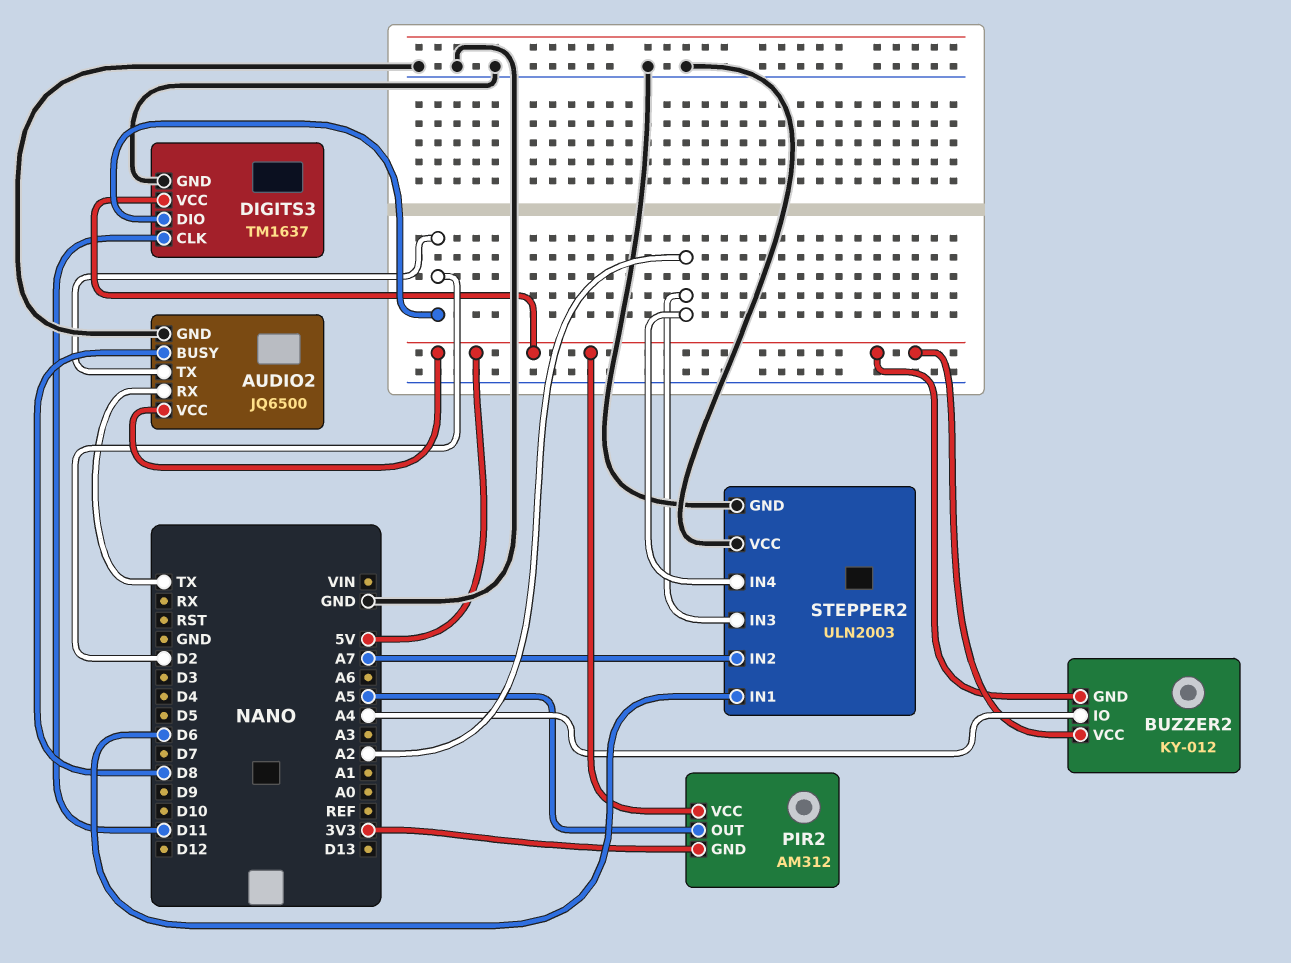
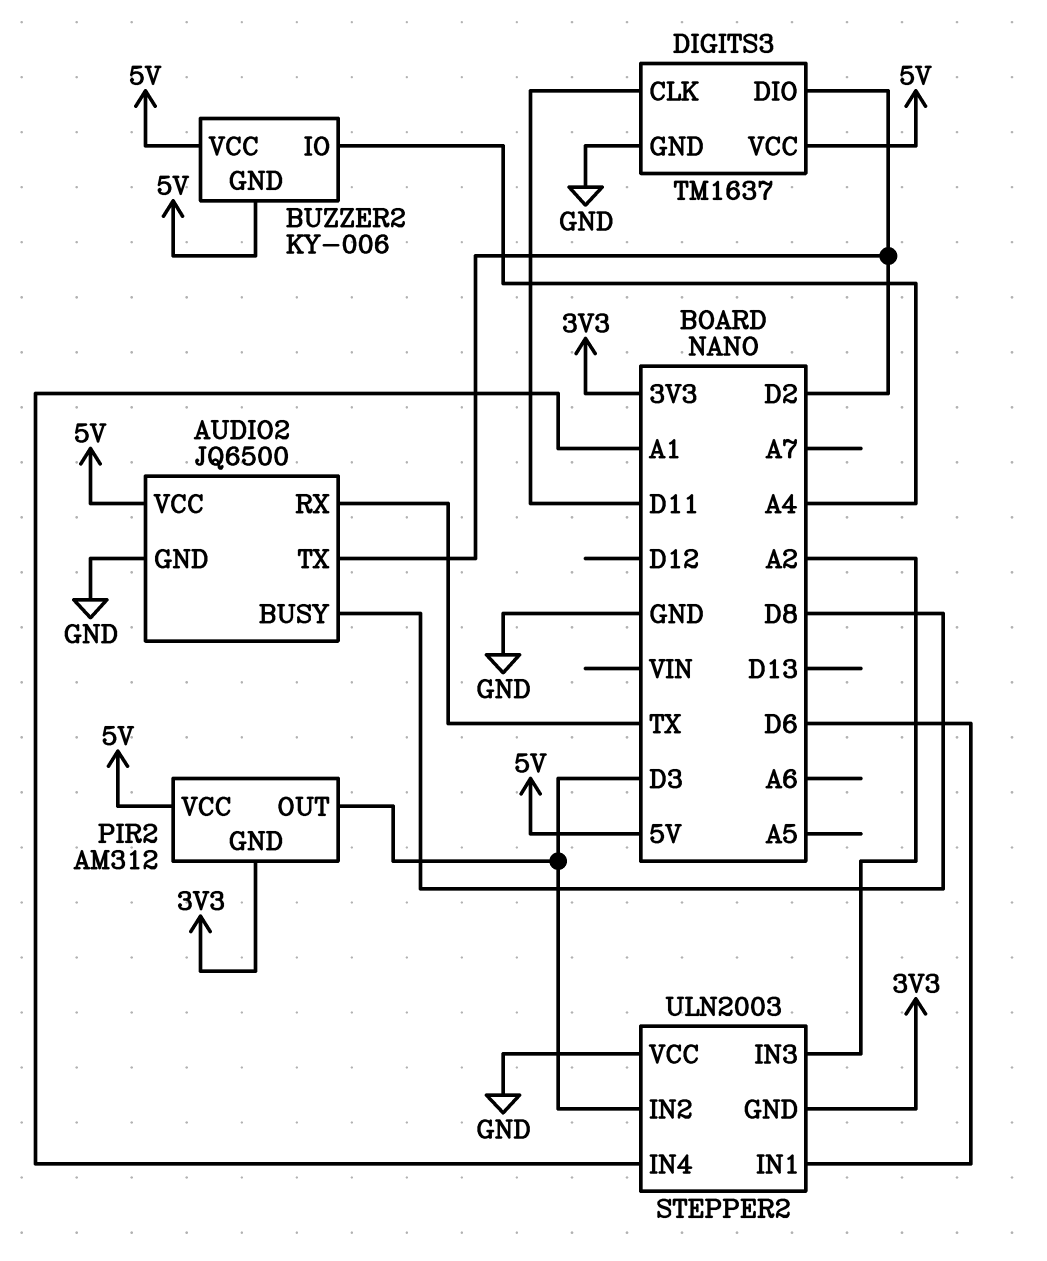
BUZZER2: KY-012 -> KY-006
PIR2 pin OUT: A5 -> D3
STEPPER2 pin GND: GND -> 3V3
STEPPER2 pin IN2: A7 -> D3
STEPPER2 pin IN4: A2 -> A1

